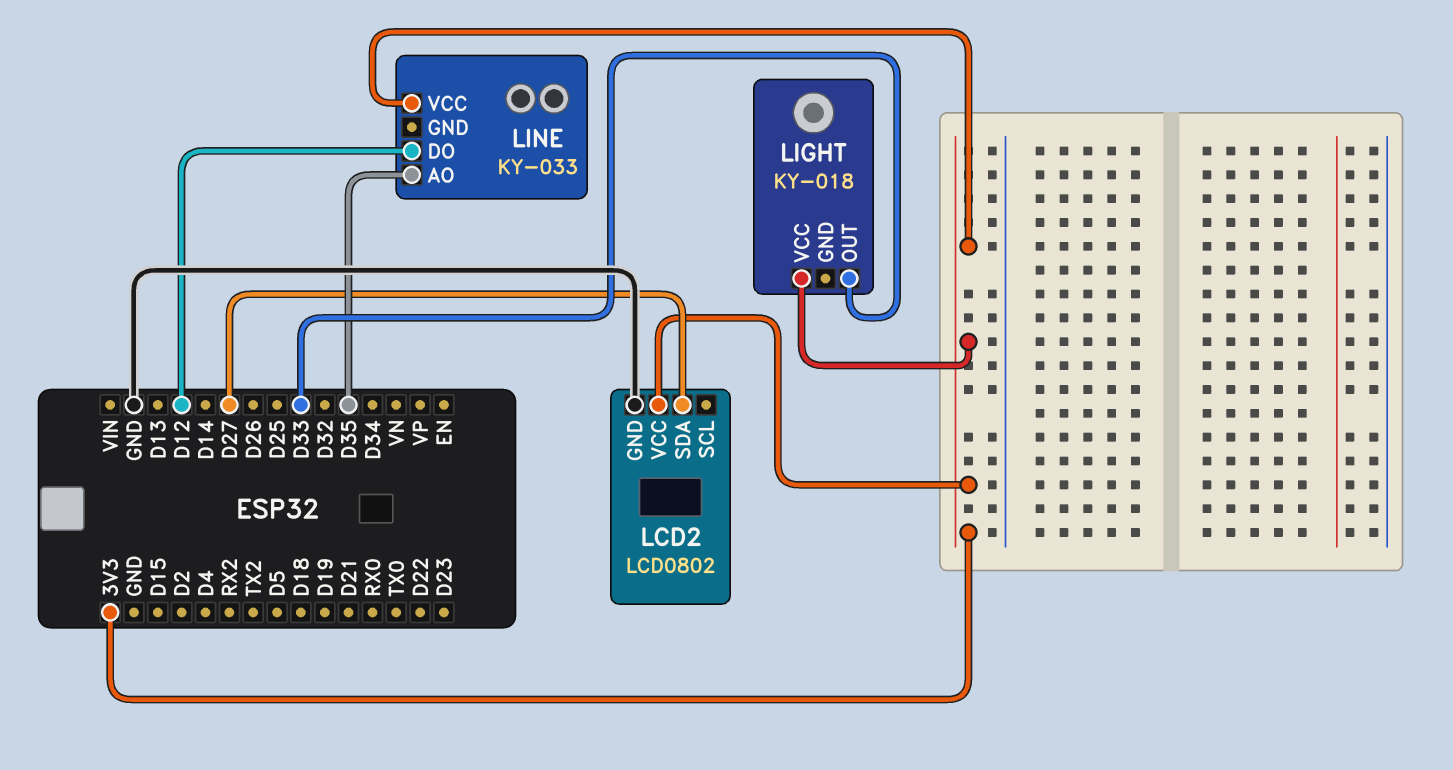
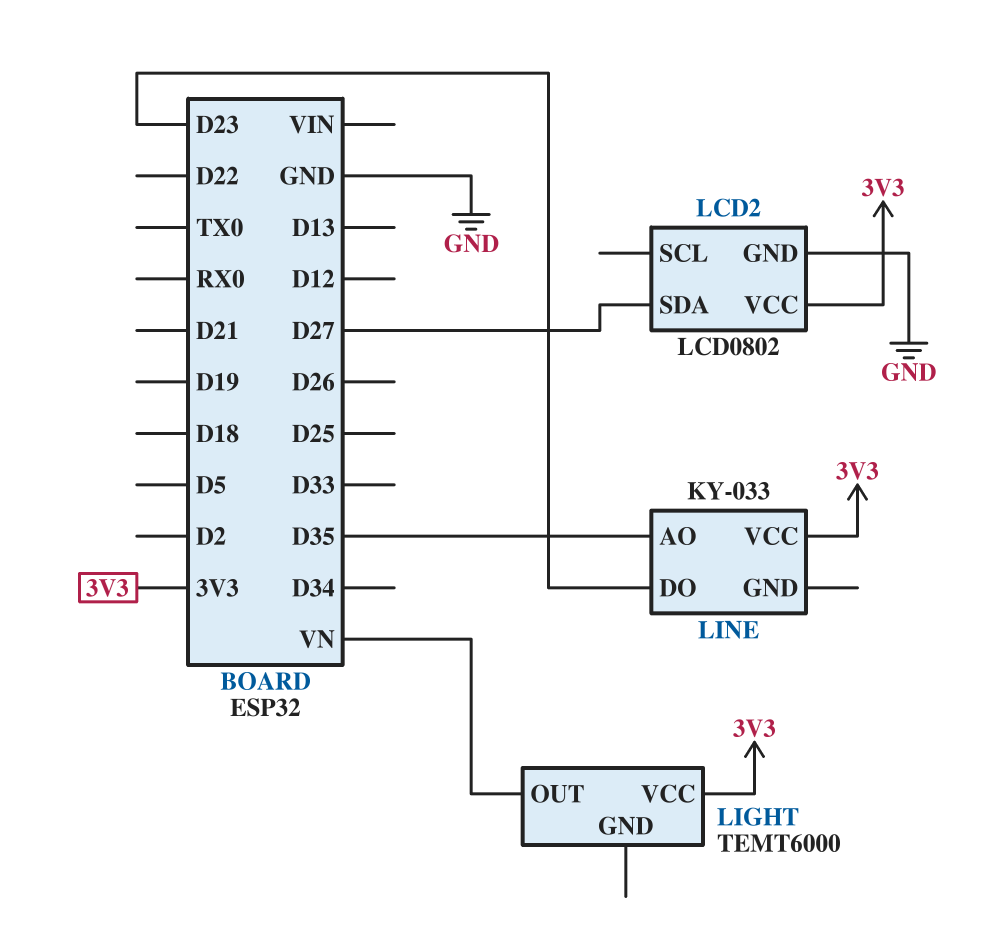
LIGHT: KY-018 -> TEMT6000
LIGHT pin OUT: D33 -> VN
LINE pin DO: D12 -> D23

